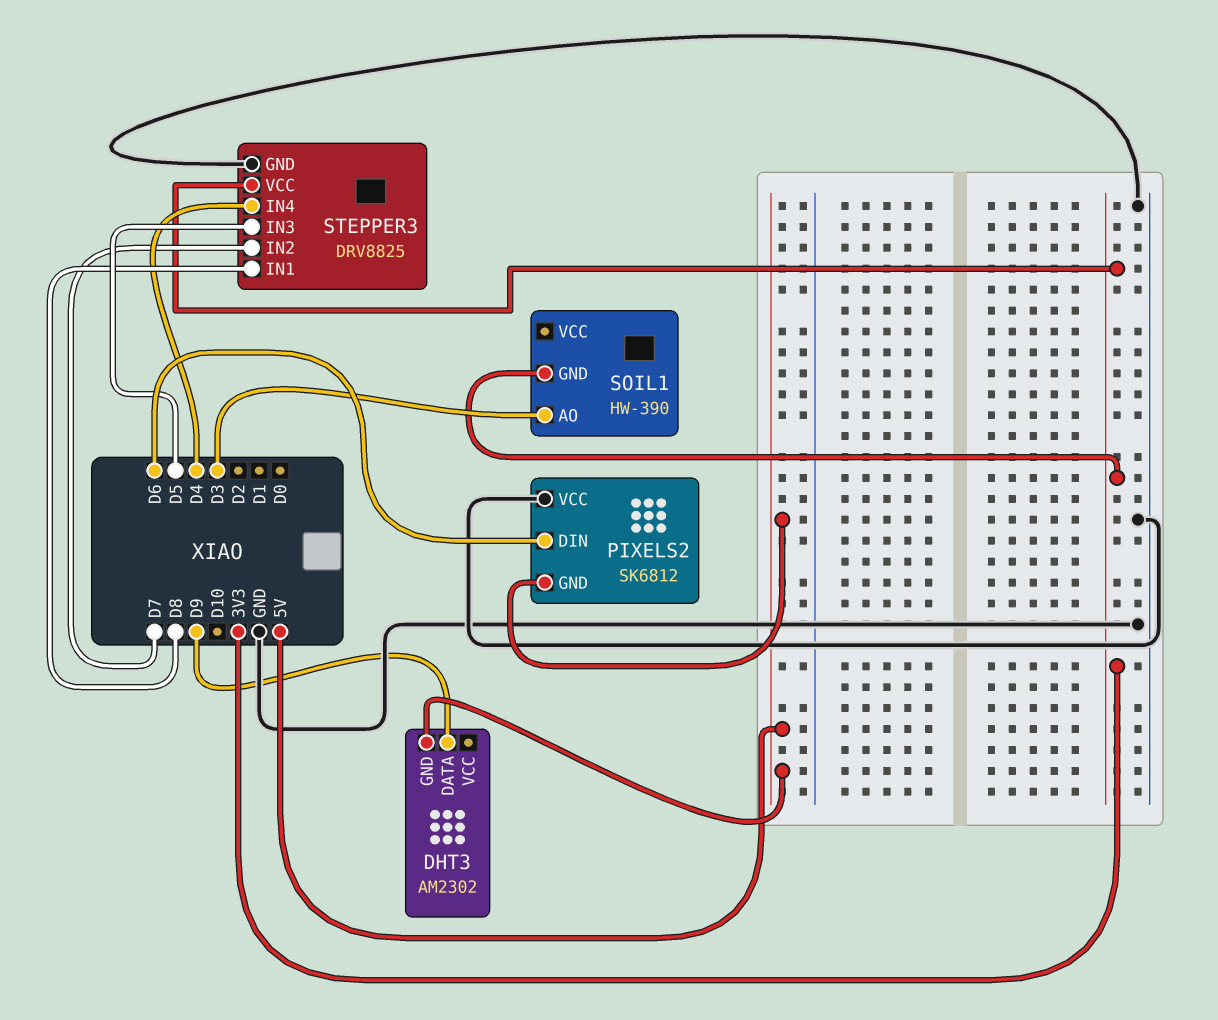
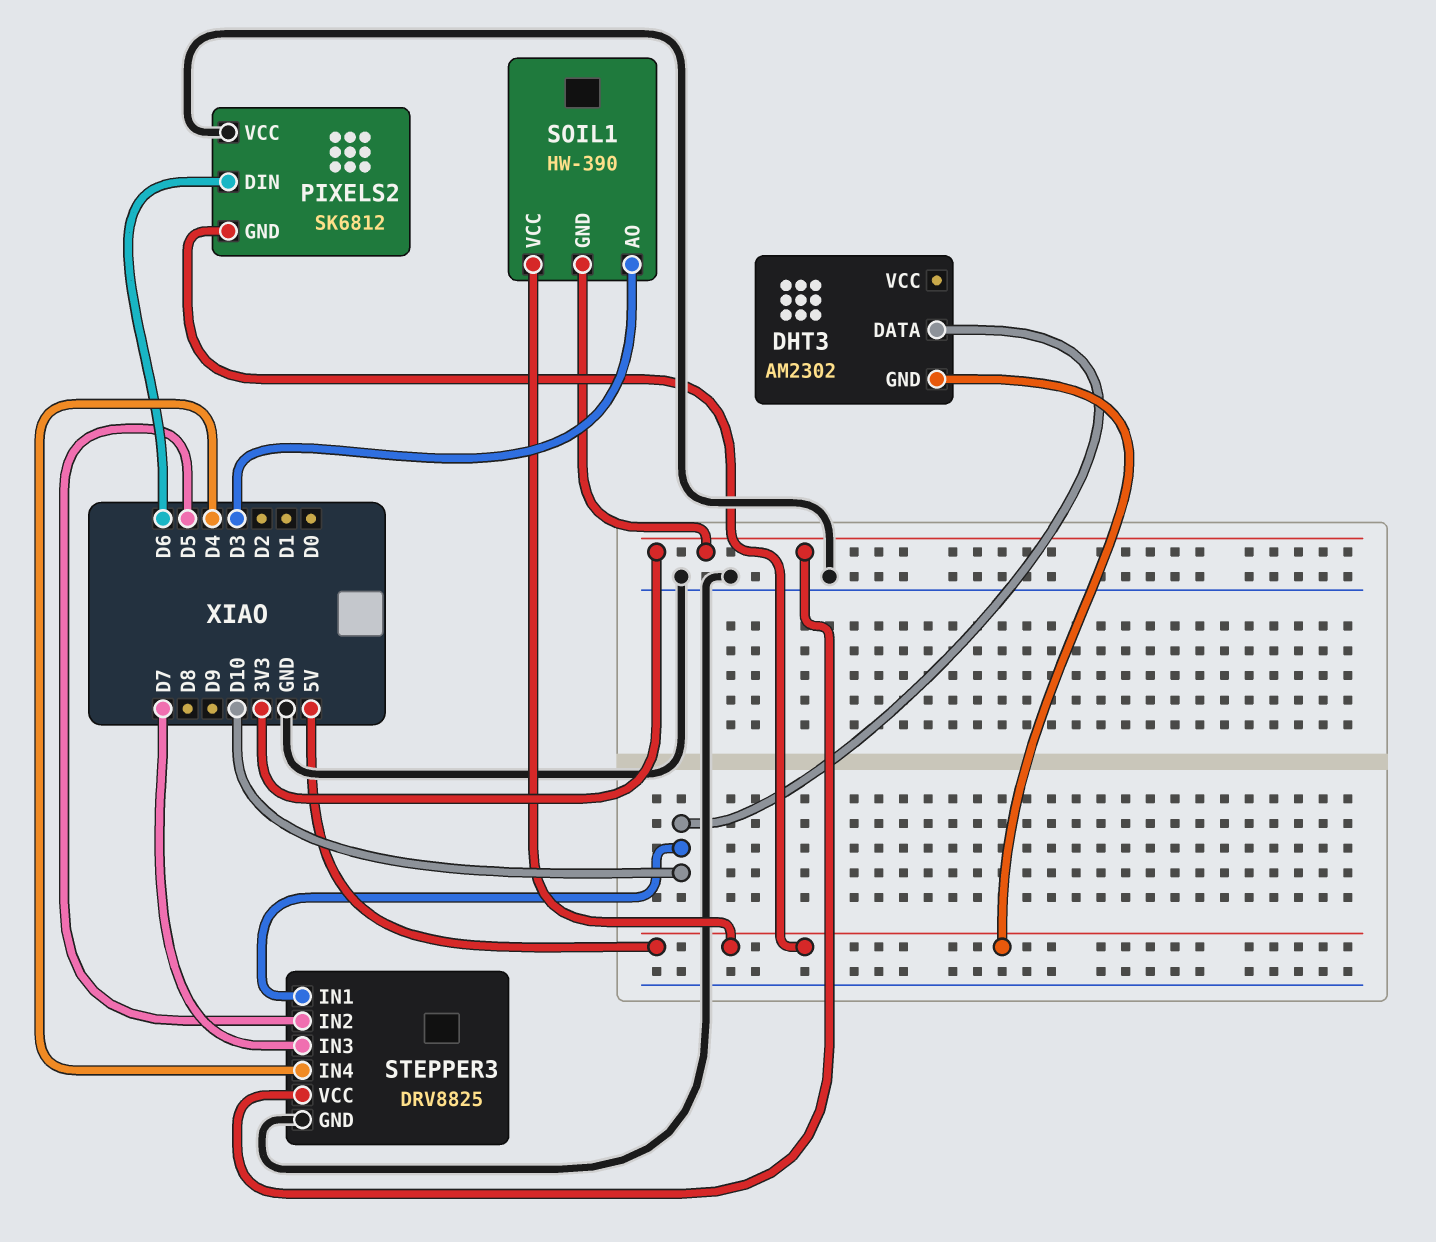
DHT3 pin DATA: D9 -> D10
SOIL1 pin VCC: none -> 5V
STEPPER3 pin IN1: D8 -> D10
STEPPER3 pin IN2: D7 -> D5
STEPPER3 pin IN3: D5 -> D7

